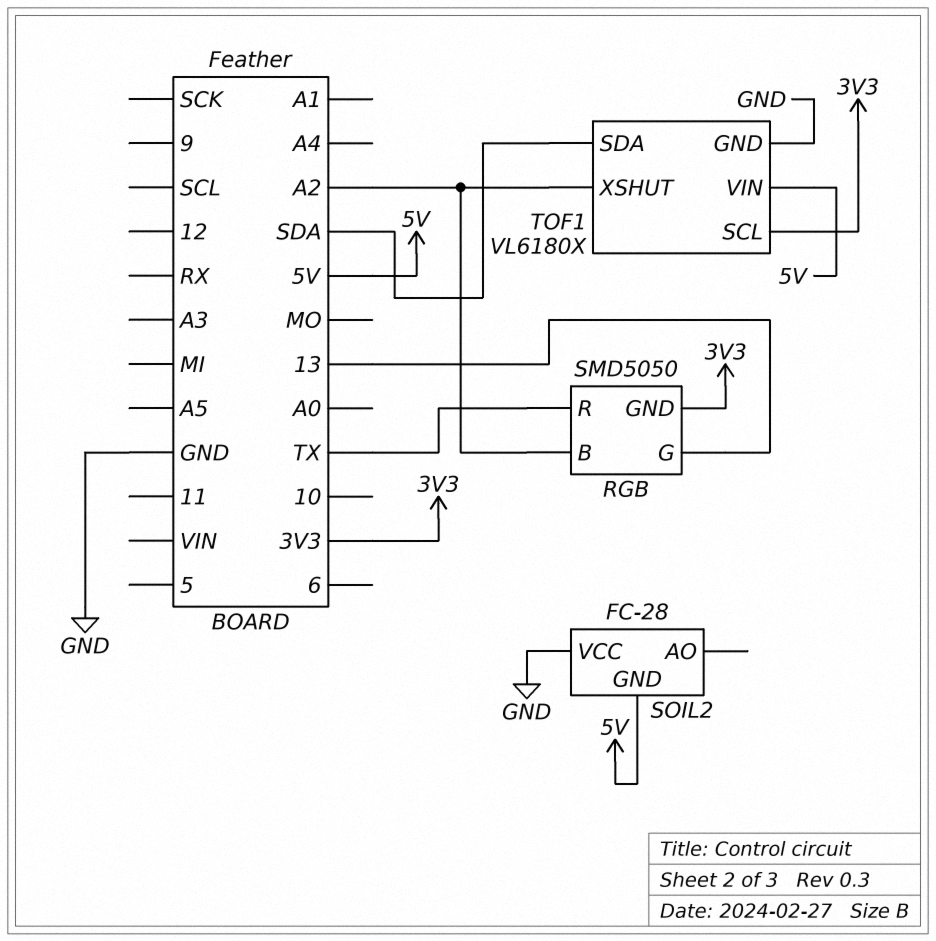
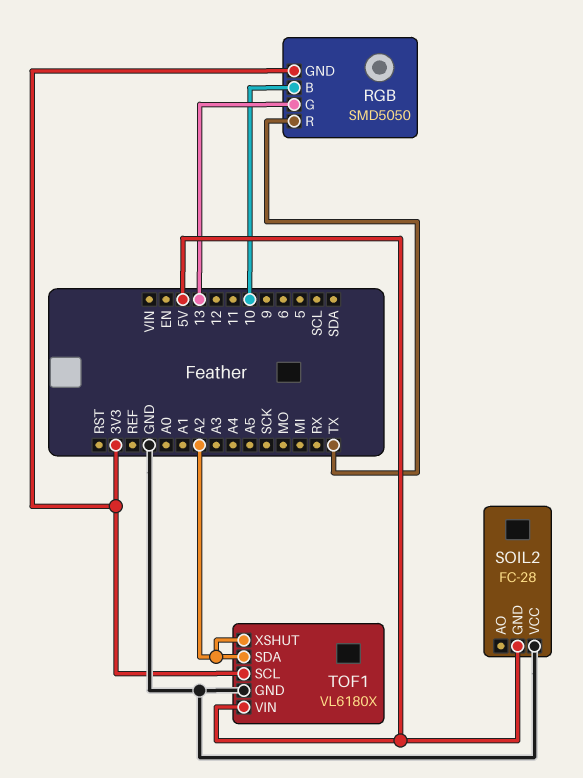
RGB pin B: A2 -> 10
TOF1 pin SDA: SDA -> A2

